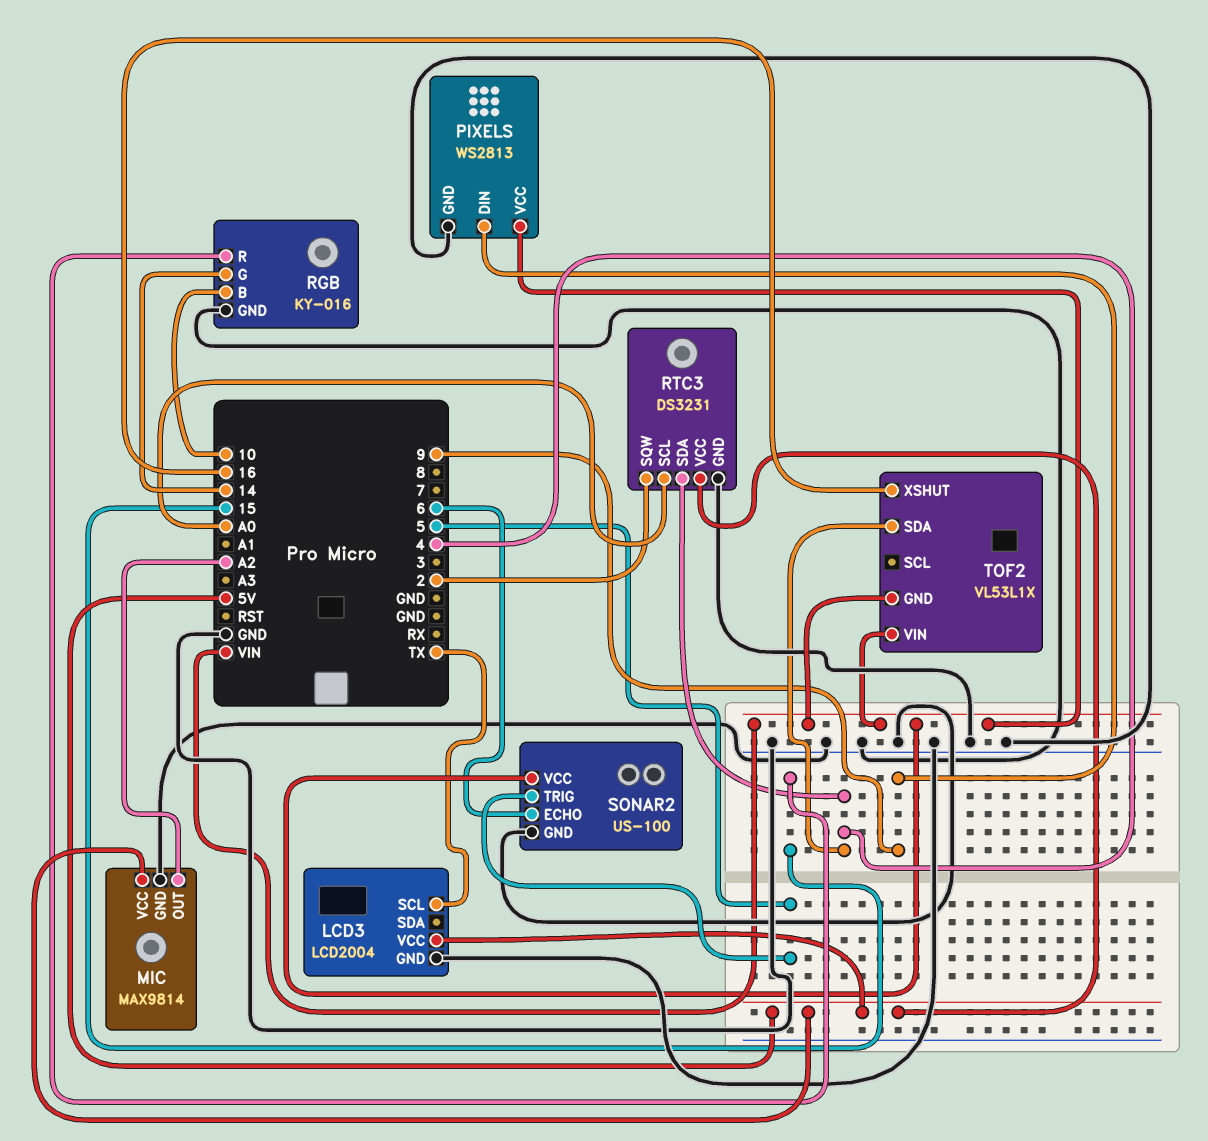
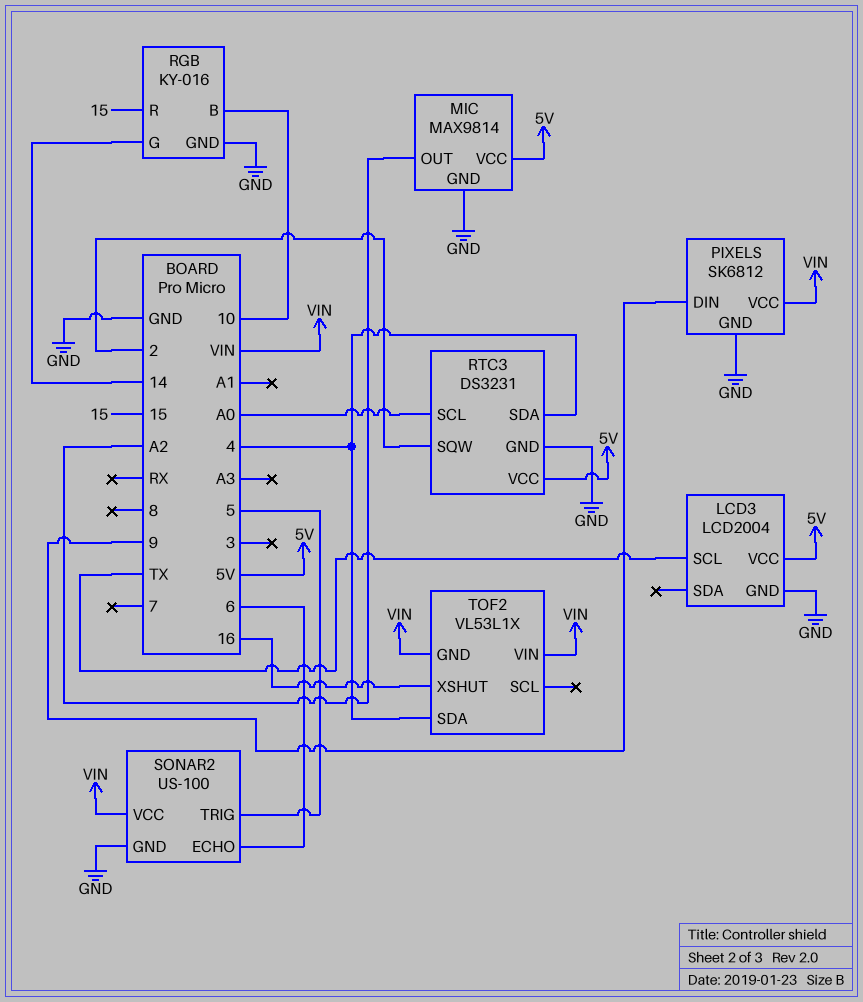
PIXELS: WS2813 -> SK6812

